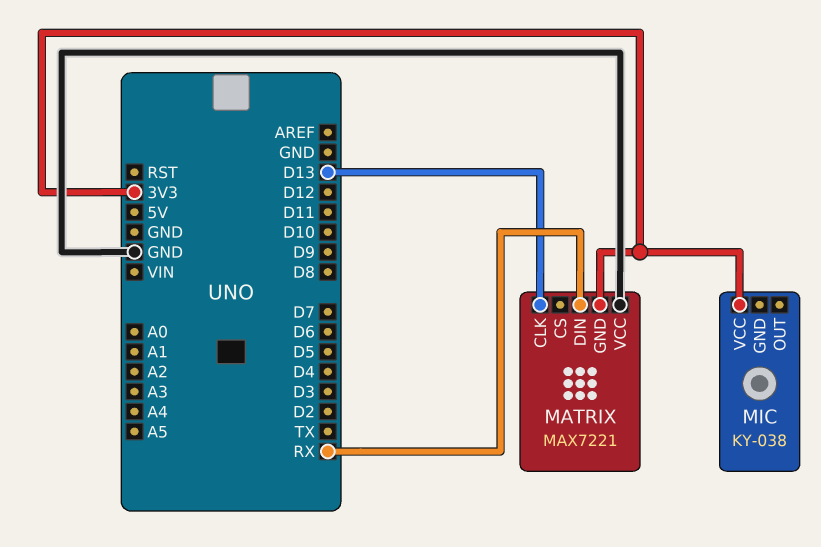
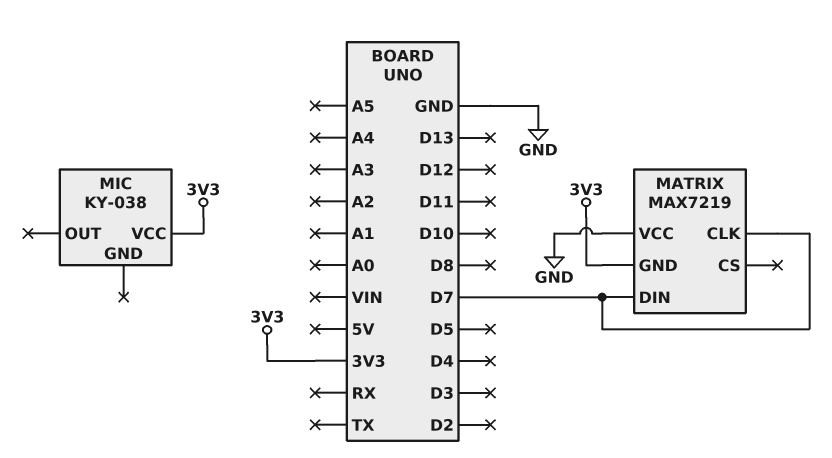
MATRIX: MAX7221 -> MAX7219
MATRIX pin CLK: D13 -> D7
MATRIX pin DIN: RX -> D7

